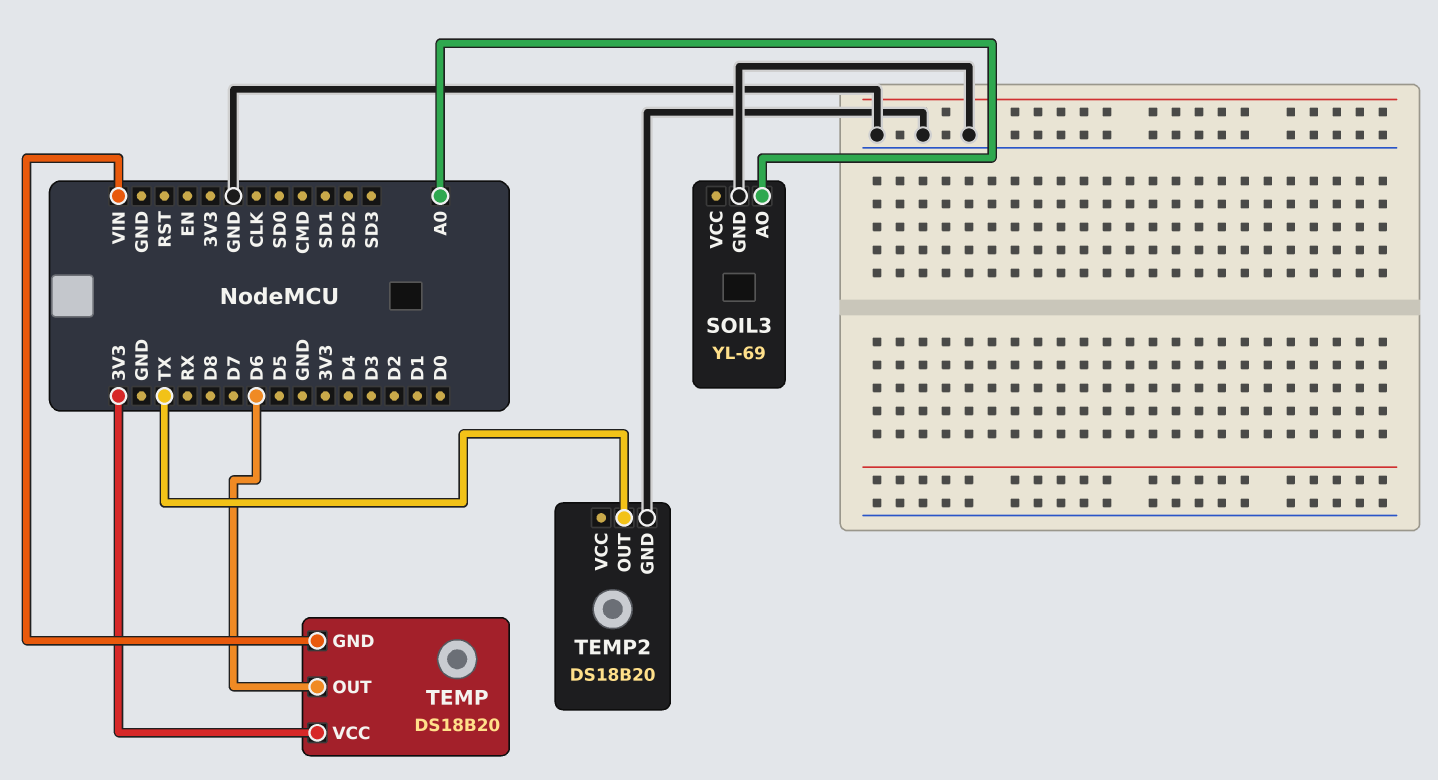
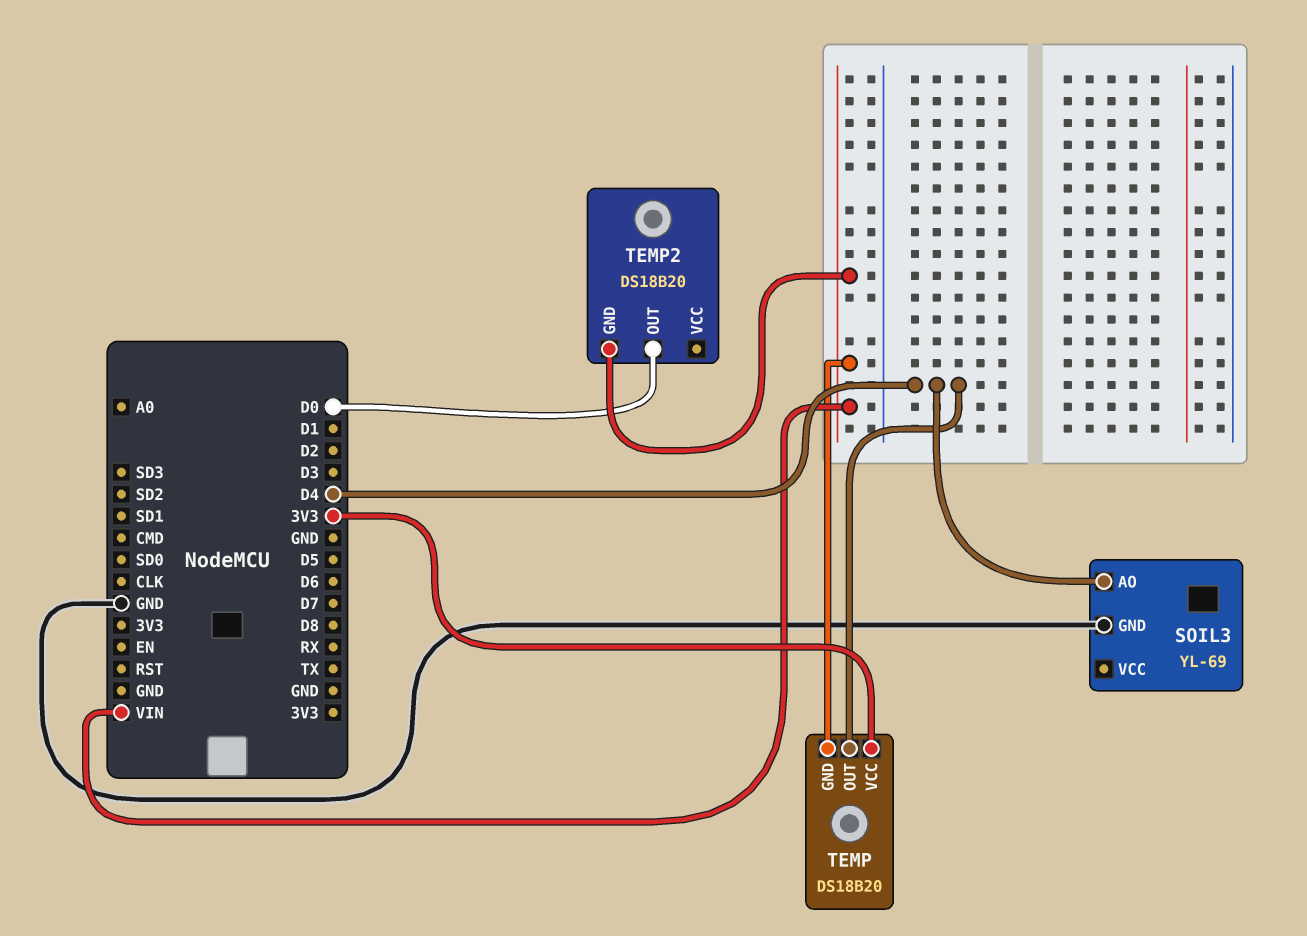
SOIL3 pin AO: A0 -> D4
TEMP pin OUT: D6 -> D4
TEMP2 pin GND: GND -> VIN
TEMP2 pin OUT: TX -> D0

